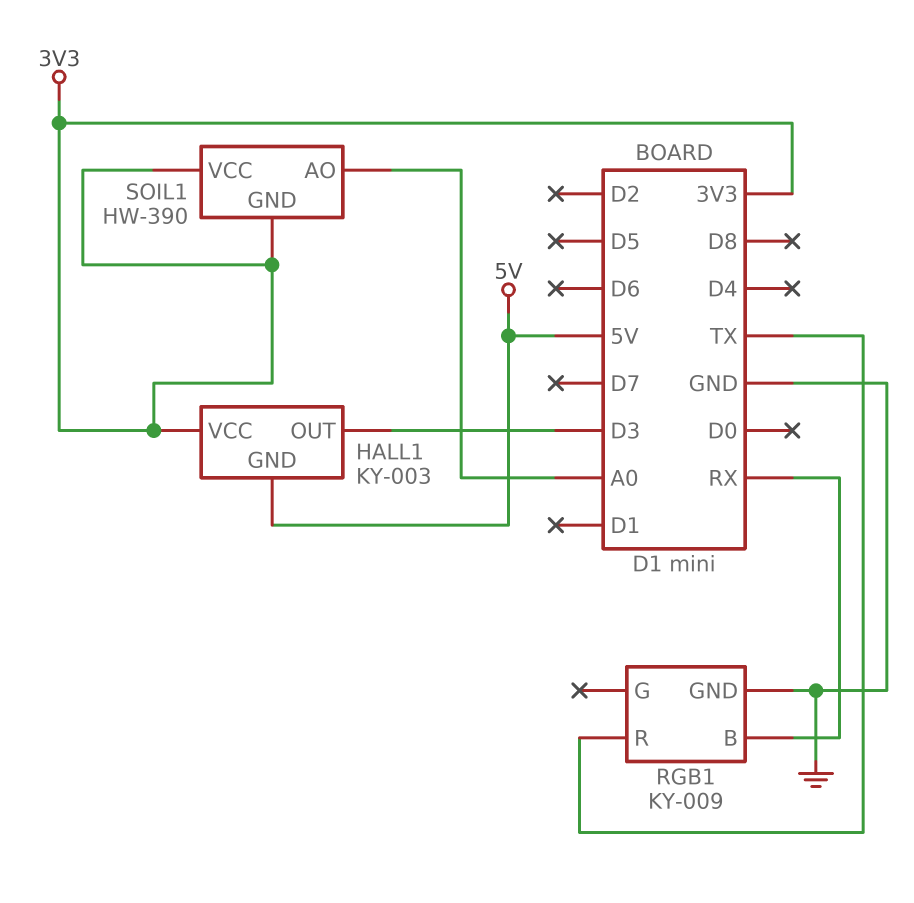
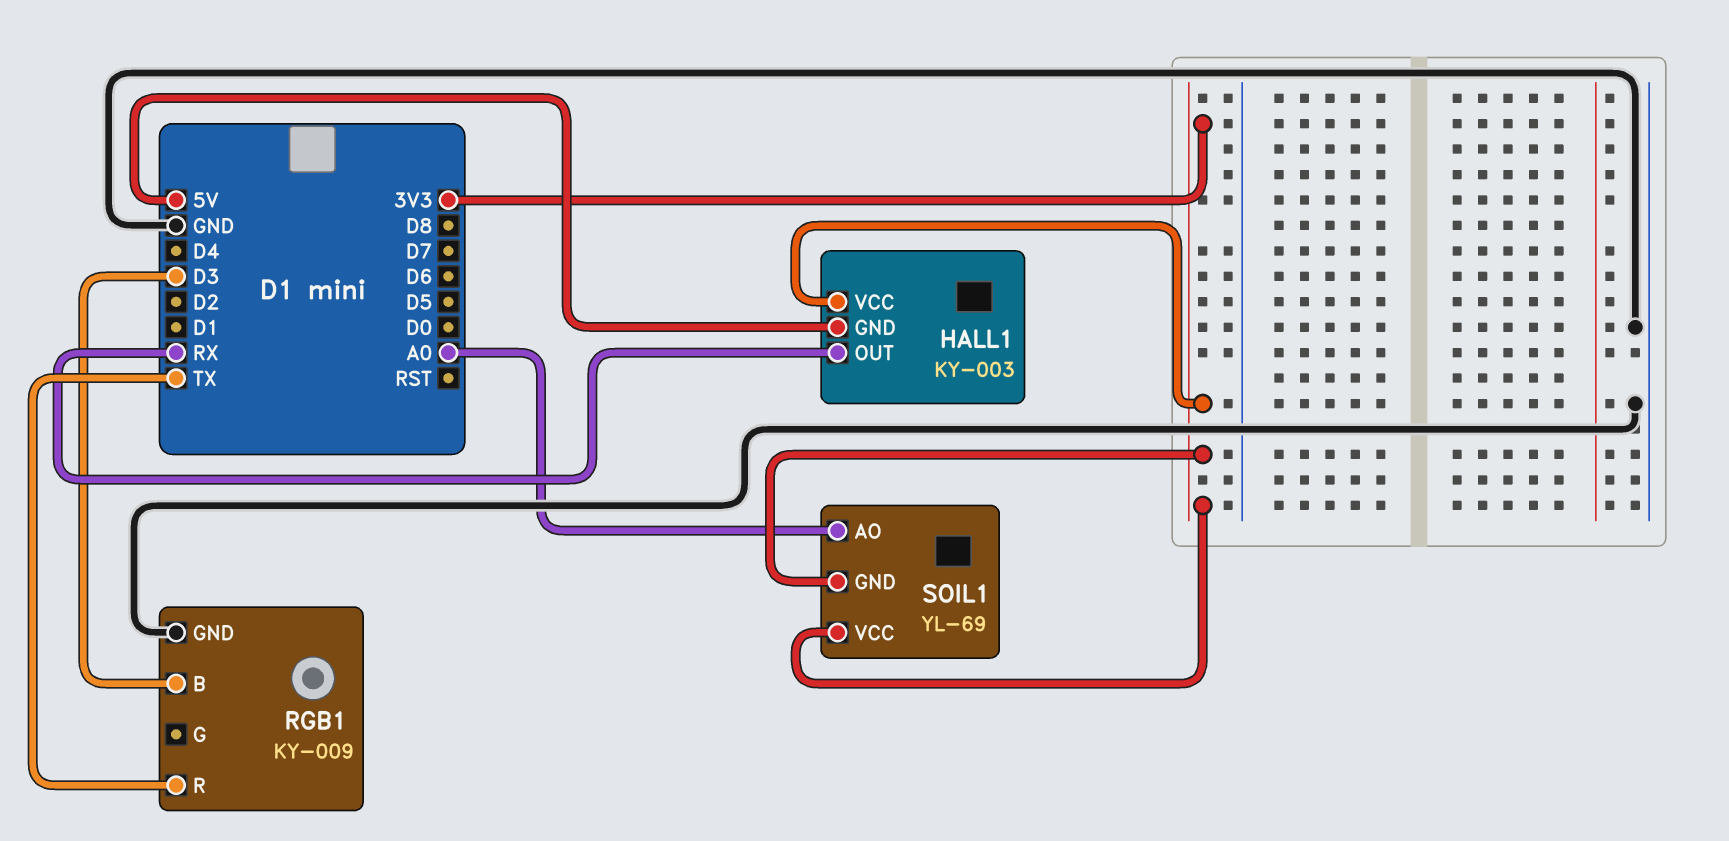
HALL1 pin OUT: D3 -> RX
RGB1 pin B: RX -> D3
SOIL1: HW-390 -> YL-69

